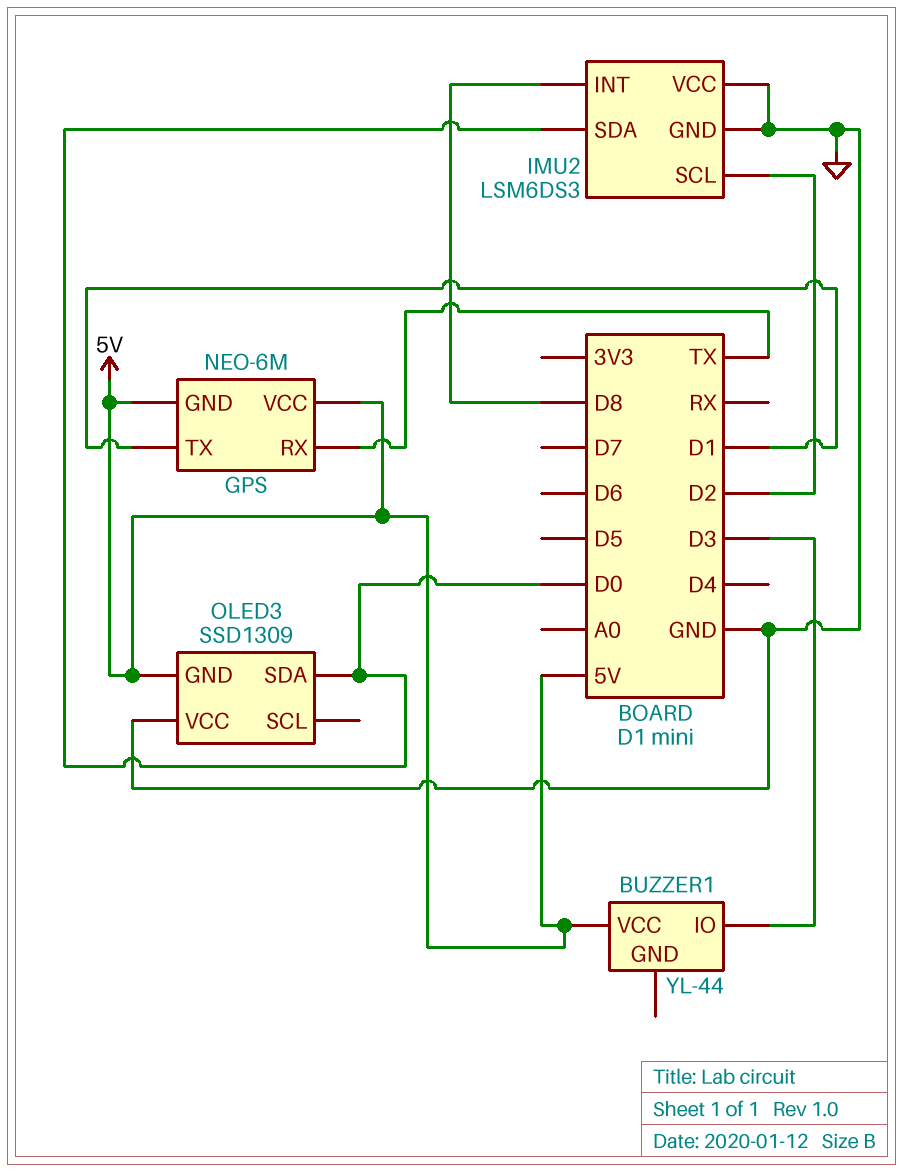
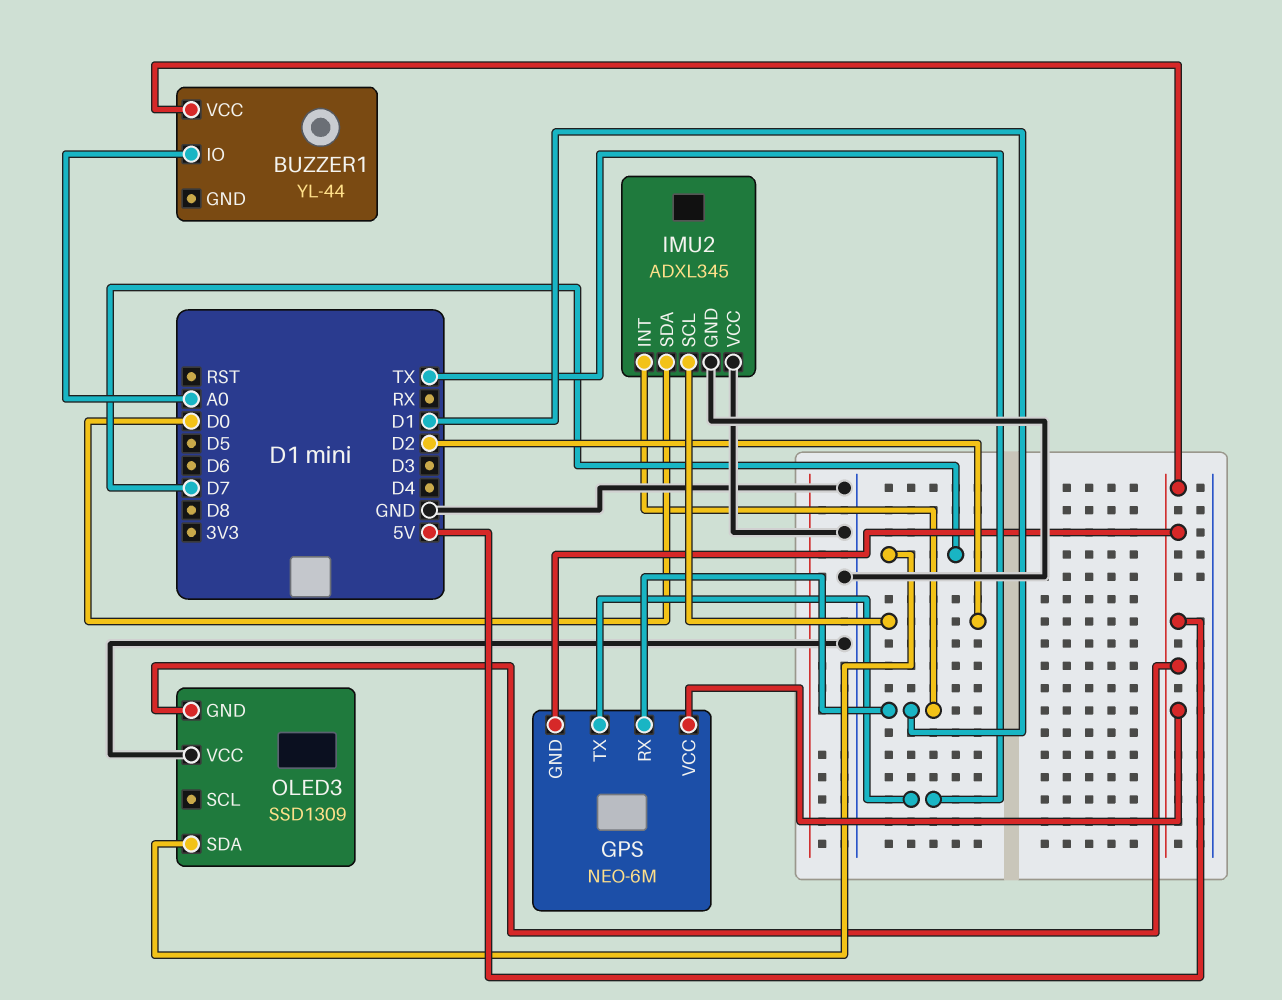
BUZZER1 pin IO: D3 -> A0
GPS pin RX: TX -> D1
GPS pin TX: D1 -> TX
IMU2: LSM6DS3 -> ADXL345
IMU2 pin INT: D8 -> D1
OLED3 pin SDA: D0 -> D7

